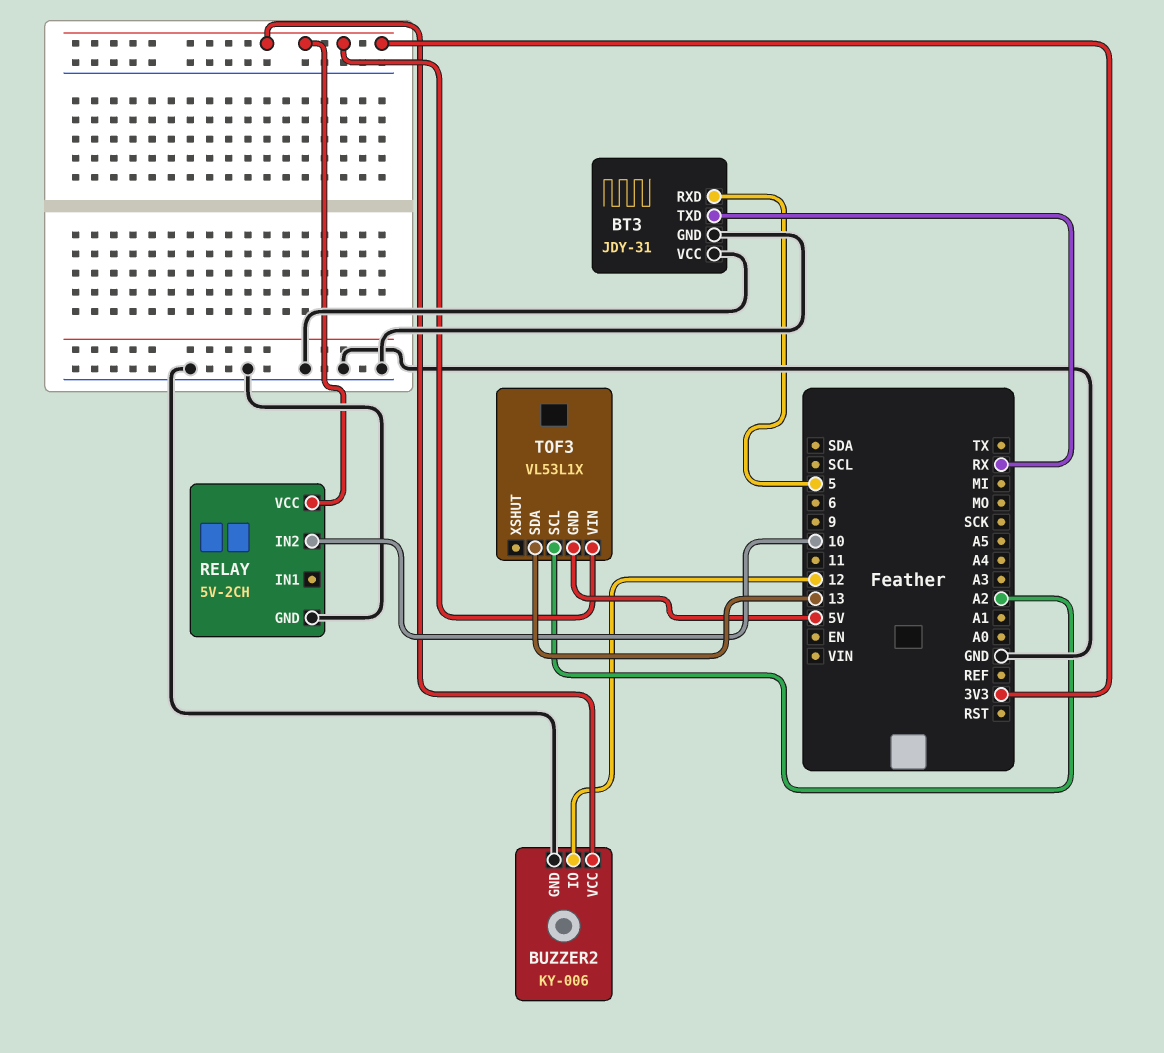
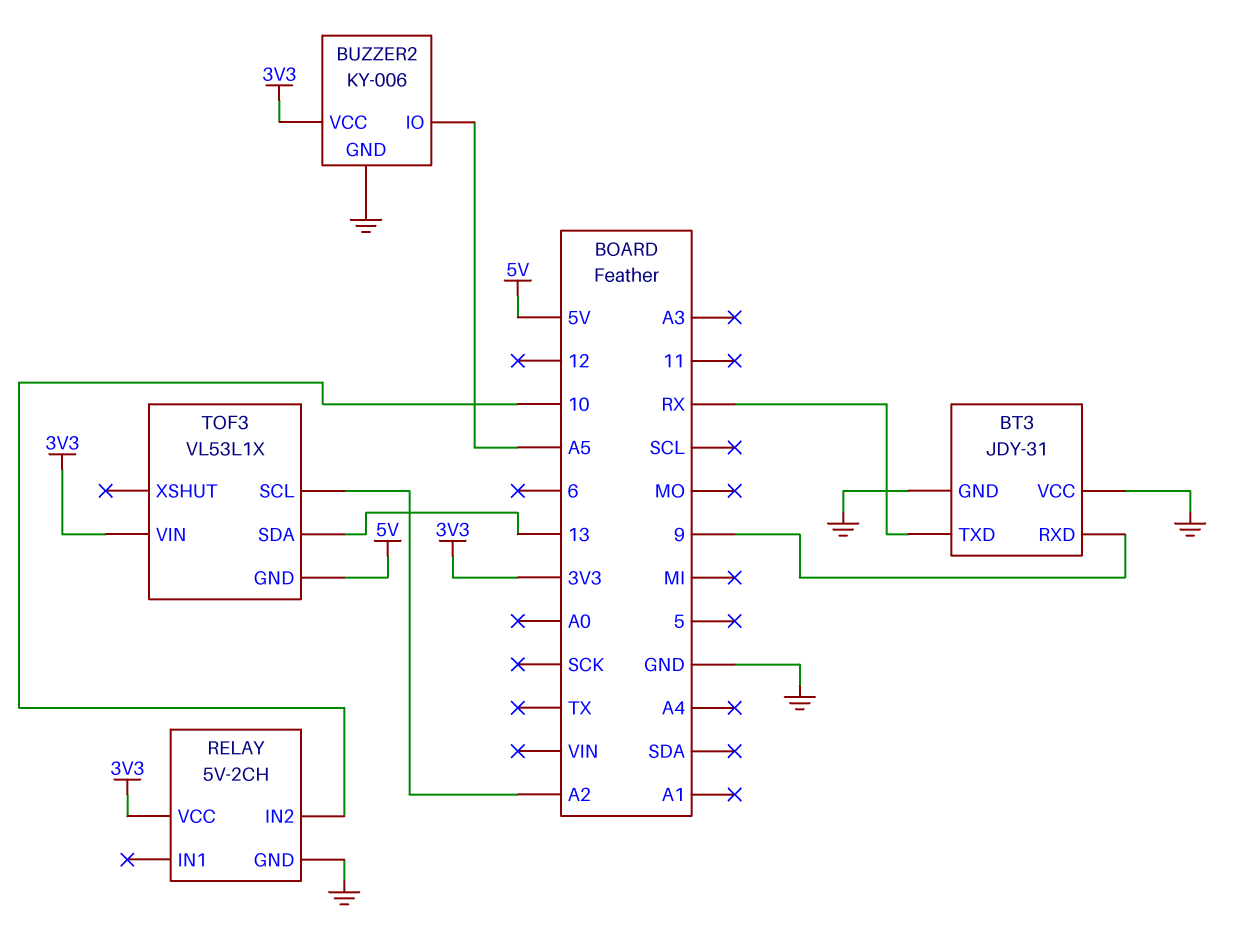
BT3 pin RXD: 5 -> 9
BUZZER2 pin IO: 12 -> A5

